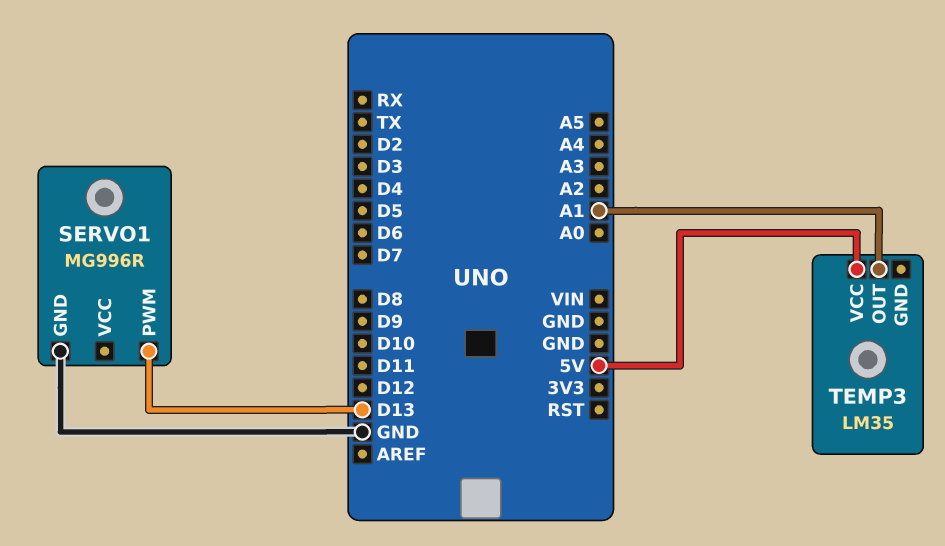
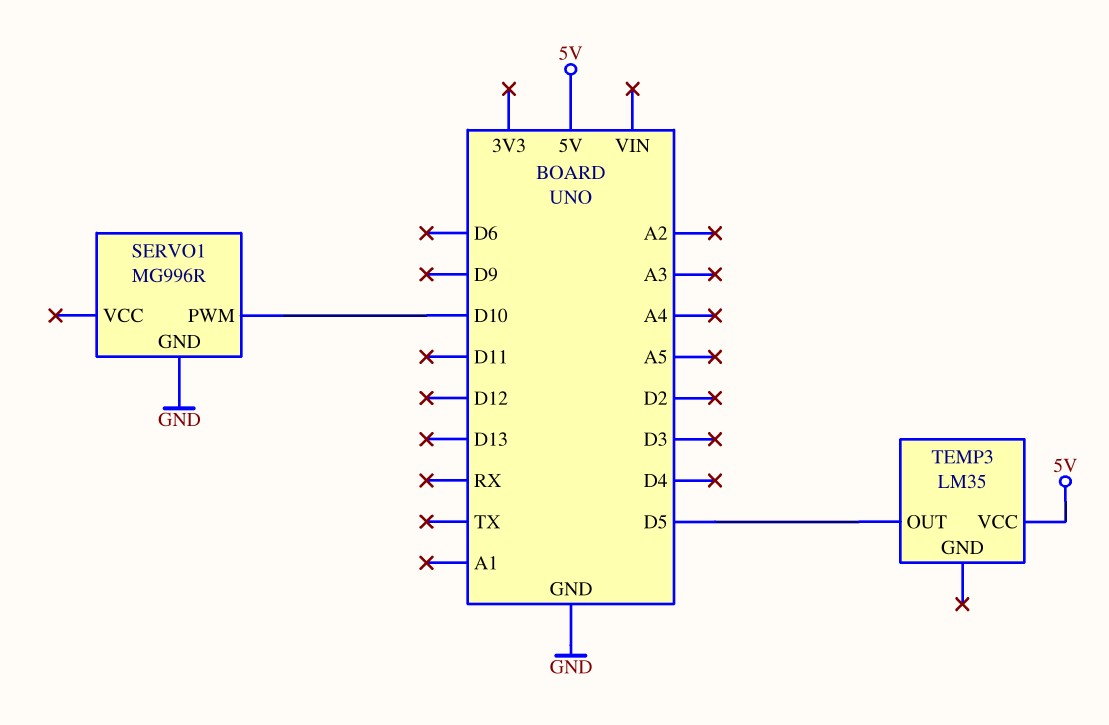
SERVO1 pin PWM: D13 -> D10
TEMP3 pin OUT: A1 -> D5

